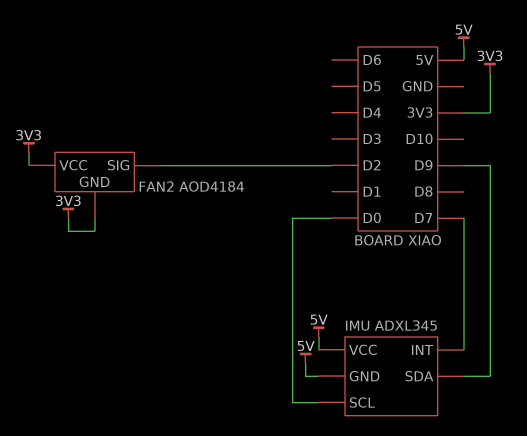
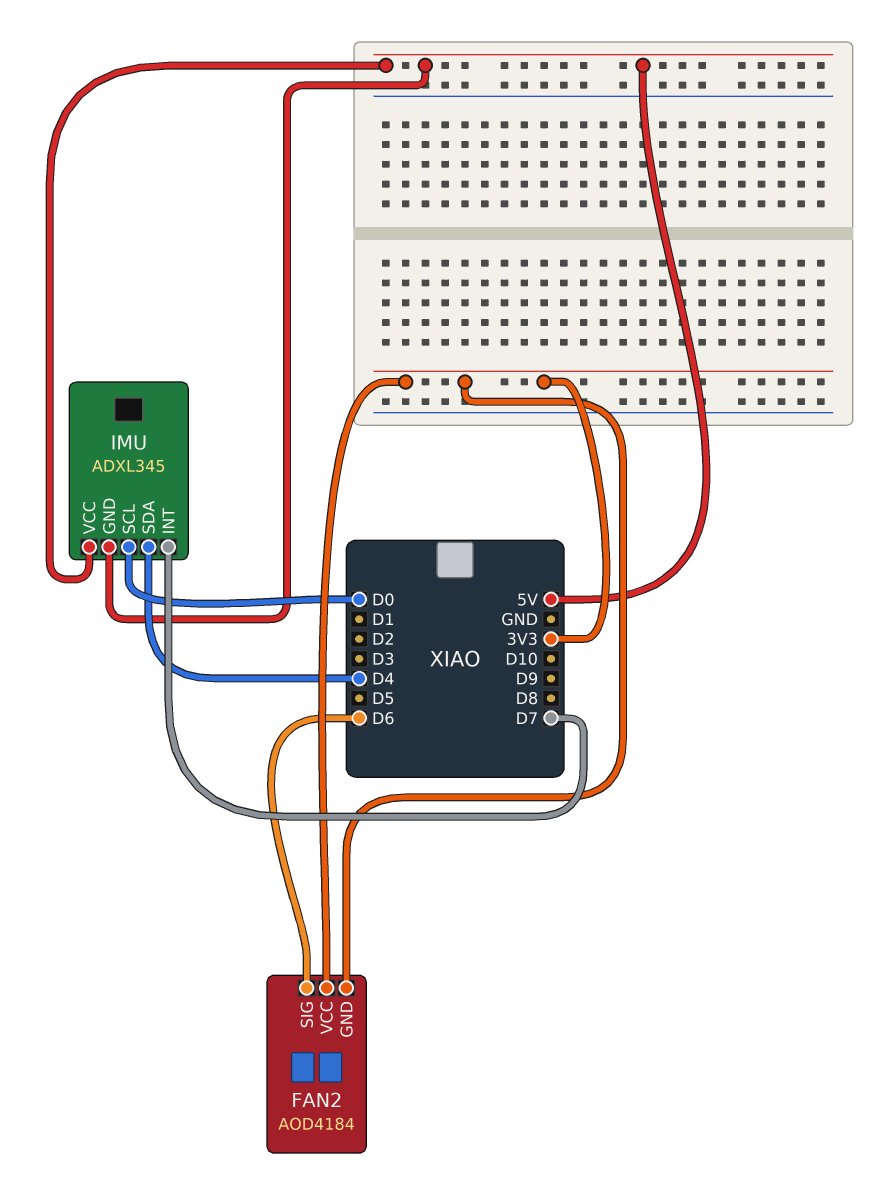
FAN2 pin SIG: D2 -> D6
IMU pin SDA: D9 -> D4

